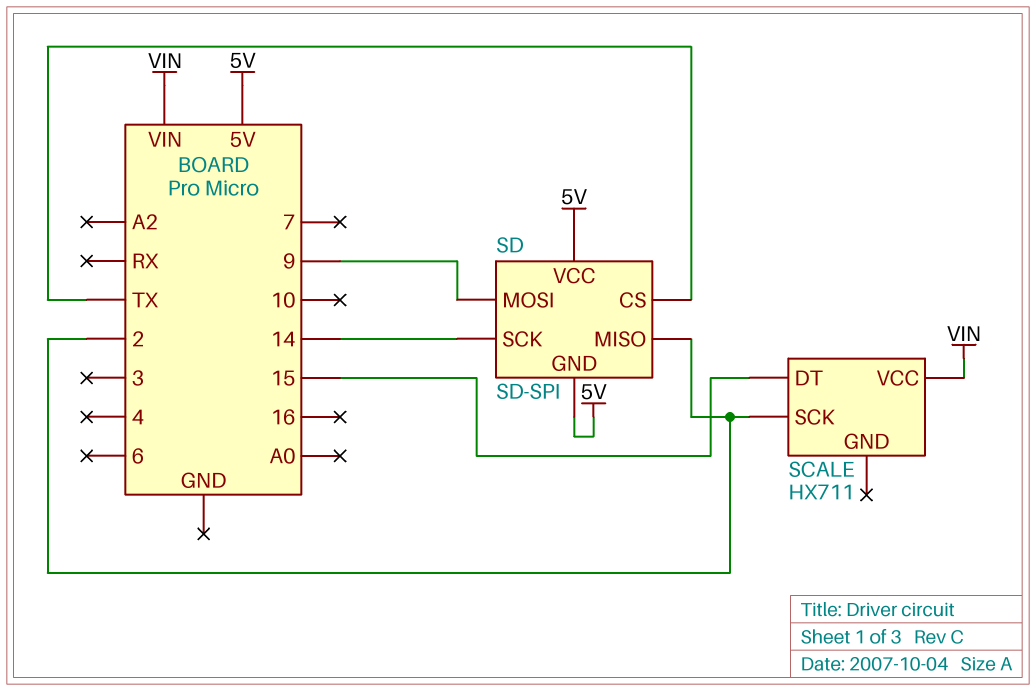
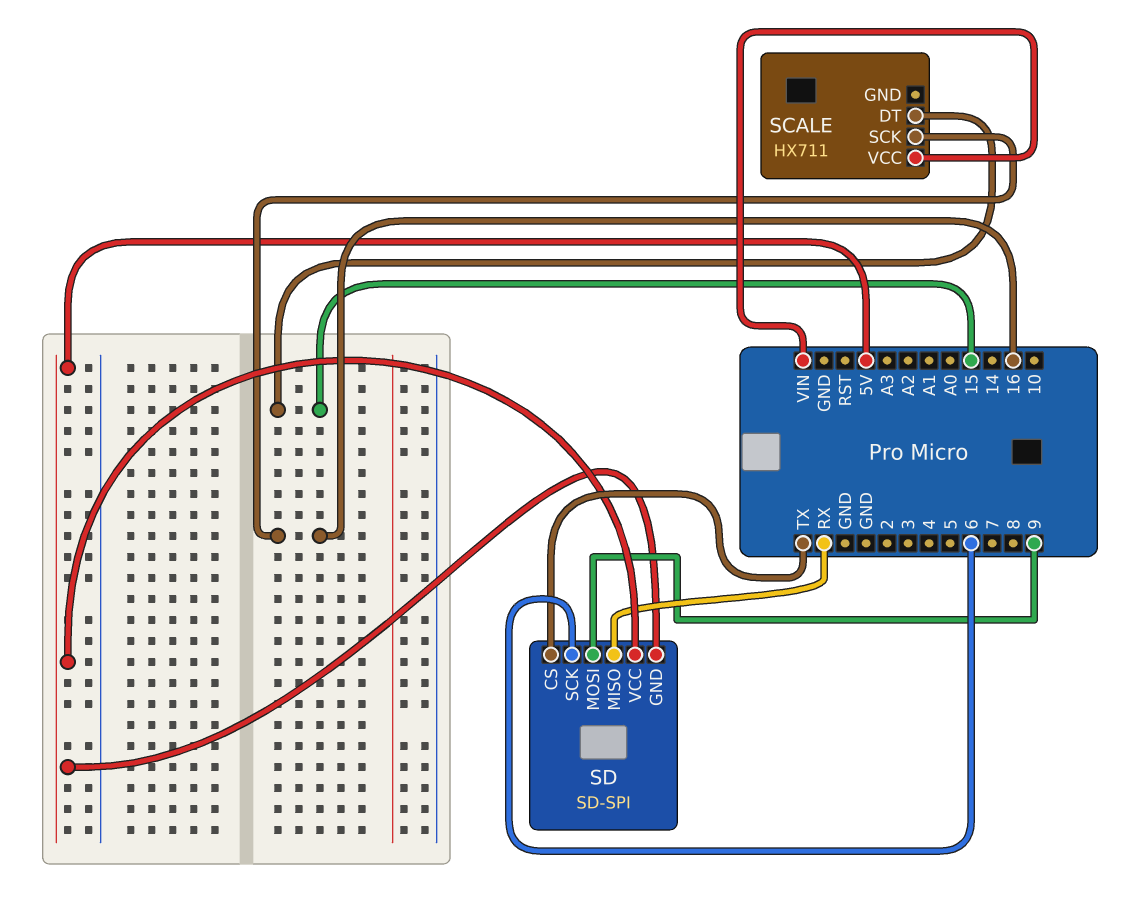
SCALE pin SCK: 2 -> 16
SD pin MISO: 2 -> RX
SD pin SCK: 14 -> 6

